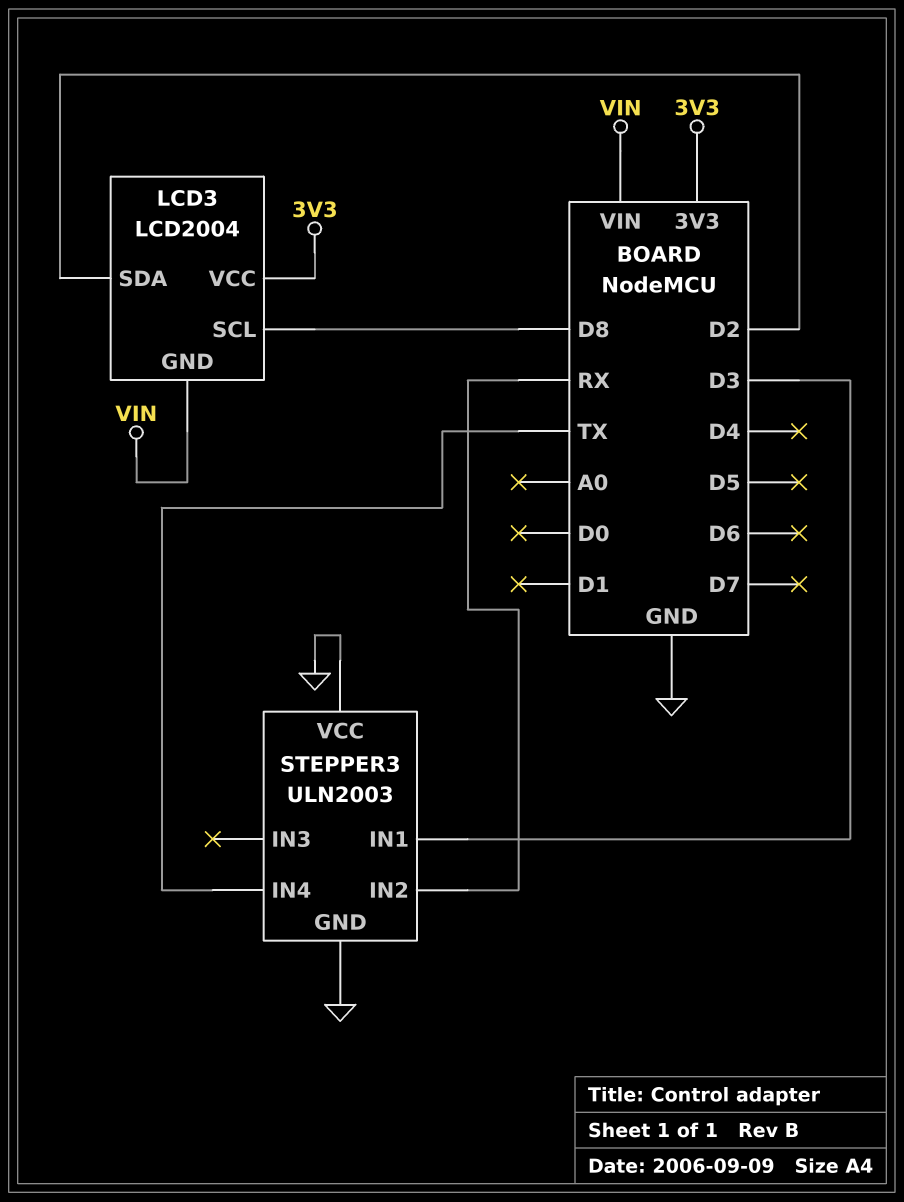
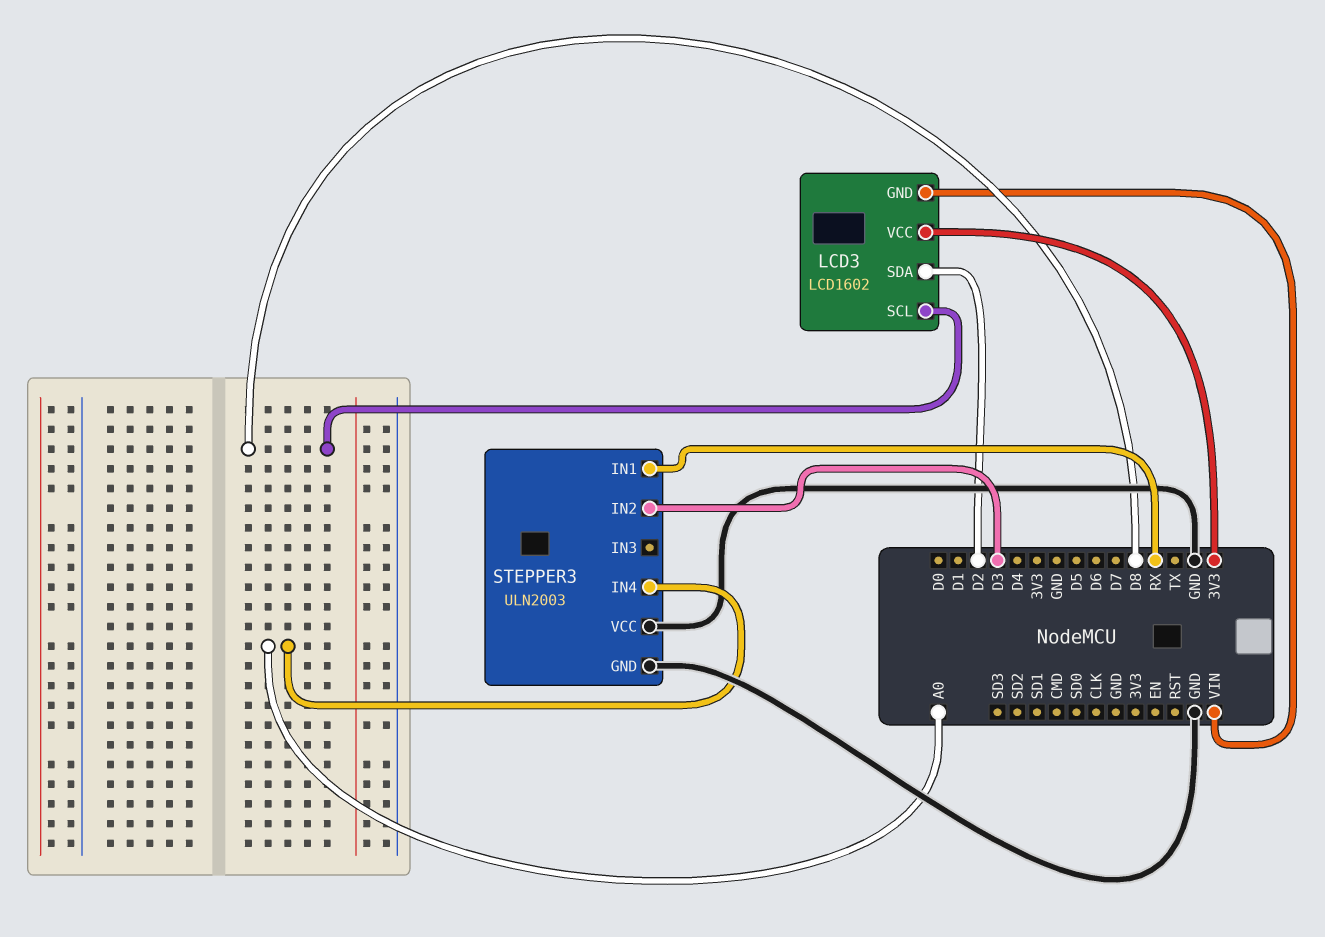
LCD3: LCD2004 -> LCD1602
STEPPER3 pin IN1: D3 -> RX
STEPPER3 pin IN2: RX -> D3
STEPPER3 pin IN4: TX -> A0

